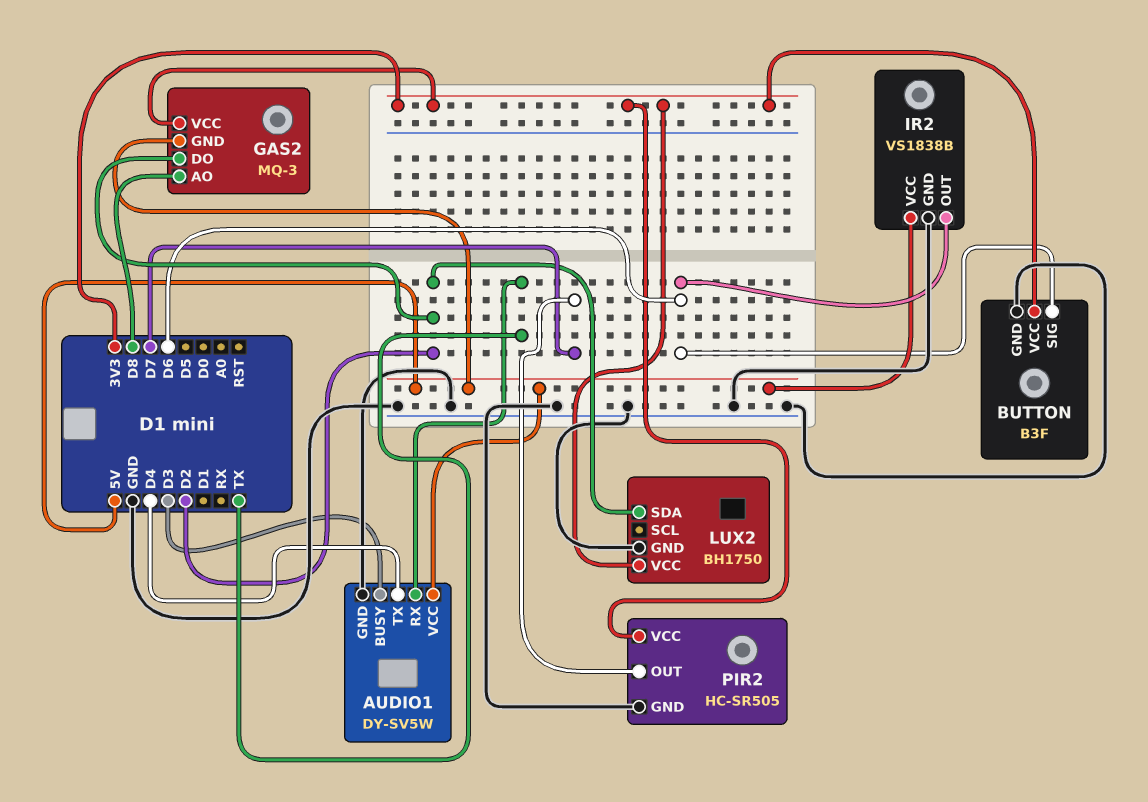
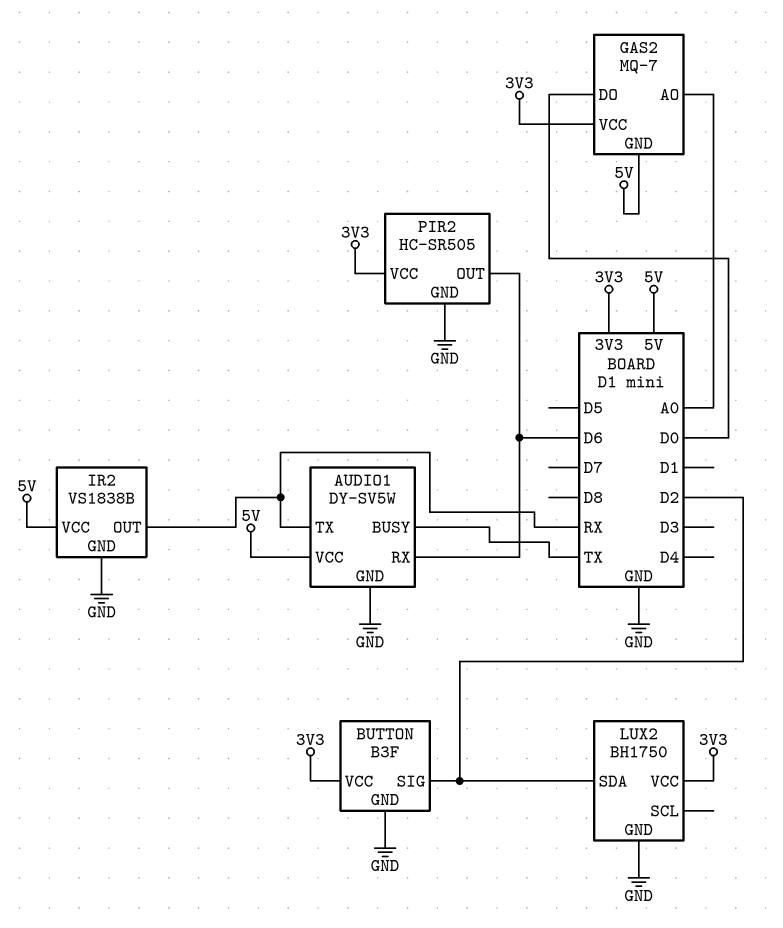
AUDIO1 pin BUSY: D3 -> TX
AUDIO1 pin RX: TX -> D6
AUDIO1 pin TX: D4 -> RX
BUTTON pin SIG: D6 -> D2
GAS2: MQ-3 -> MQ-7
GAS2 pin AO: D8 -> A0
GAS2 pin DO: D2 -> D0
IR2 pin OUT: D6 -> RX
PIR2 pin OUT: D7 -> D6

